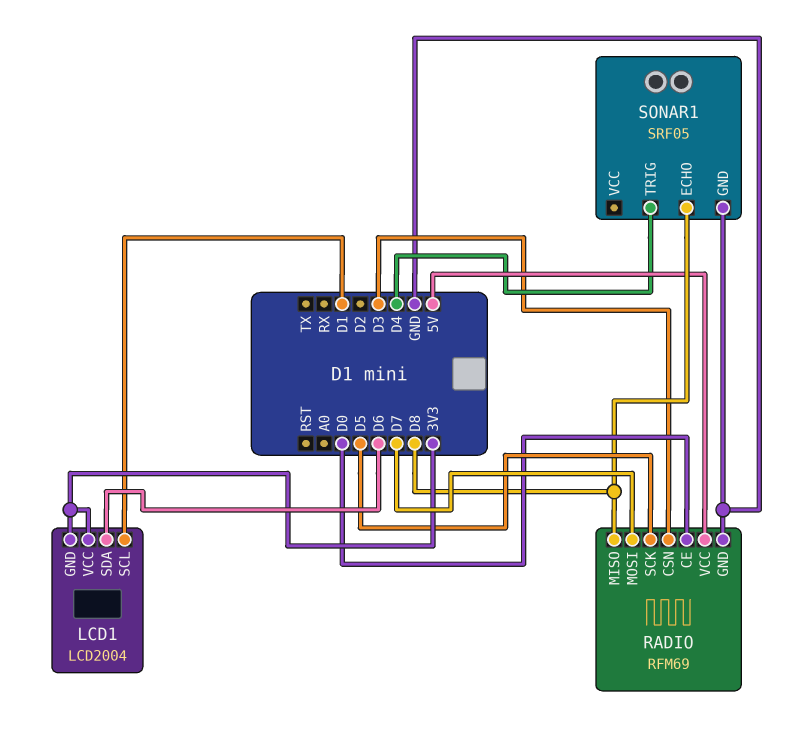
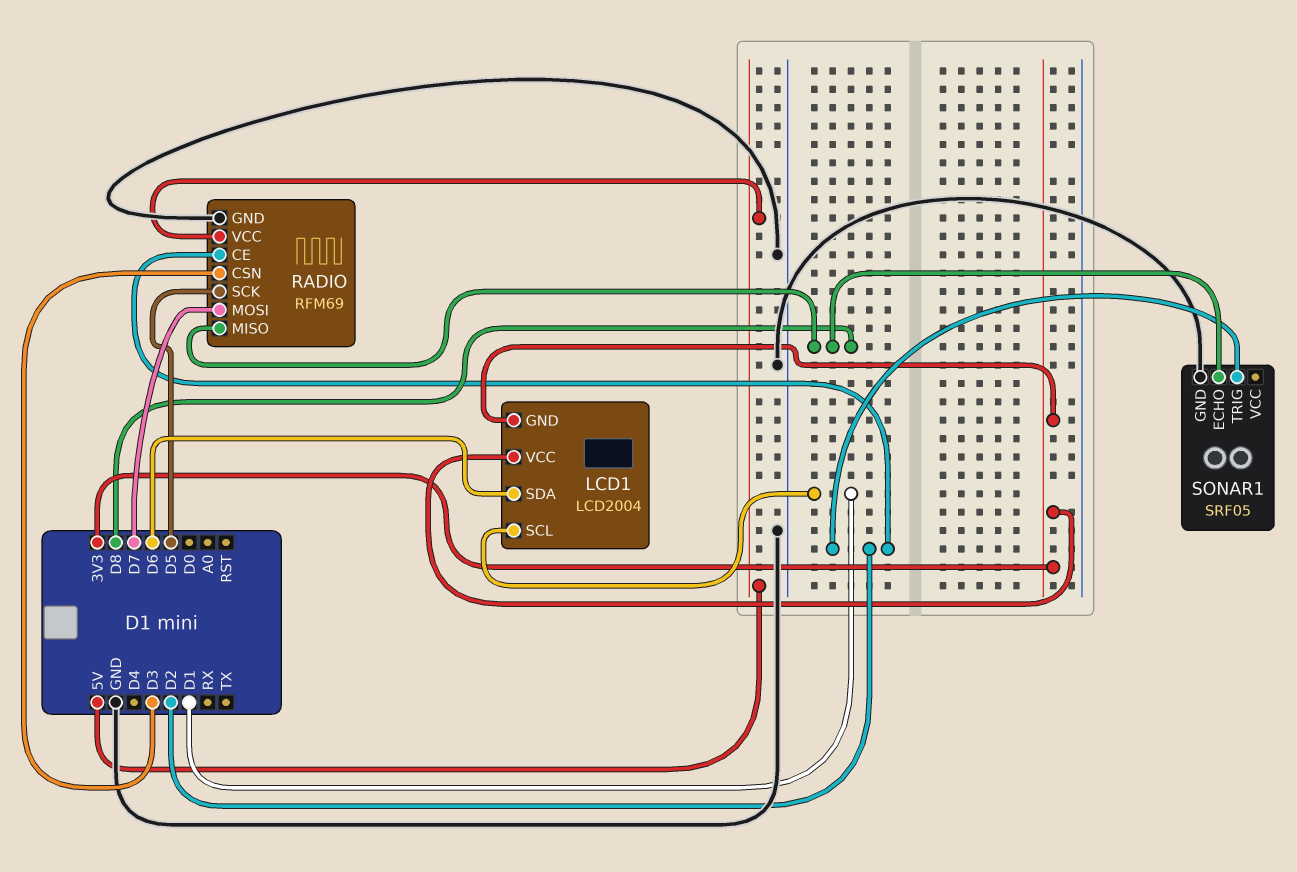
RADIO pin CE: D0 -> D2
SONAR1 pin TRIG: D4 -> D2

